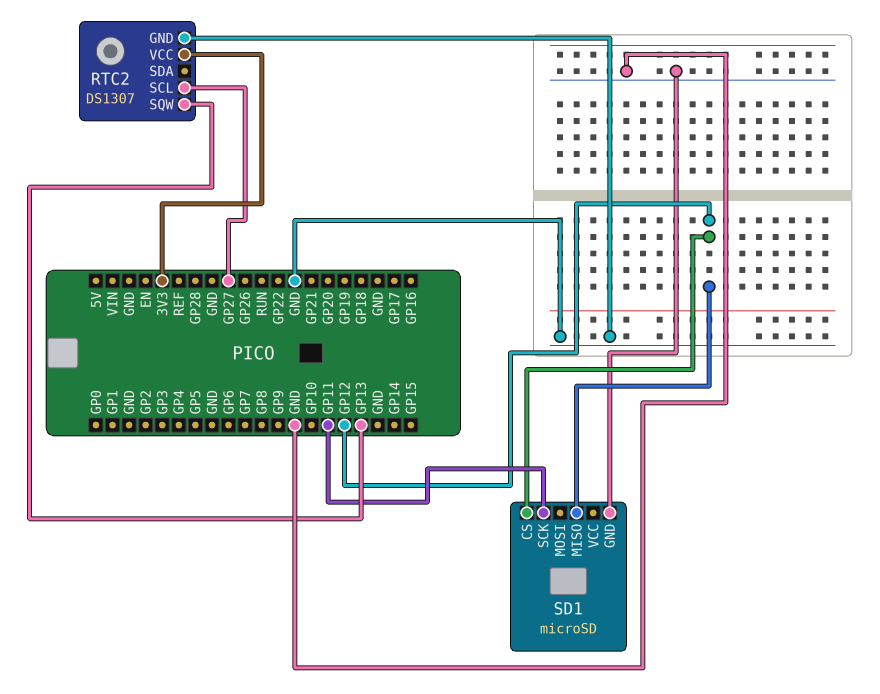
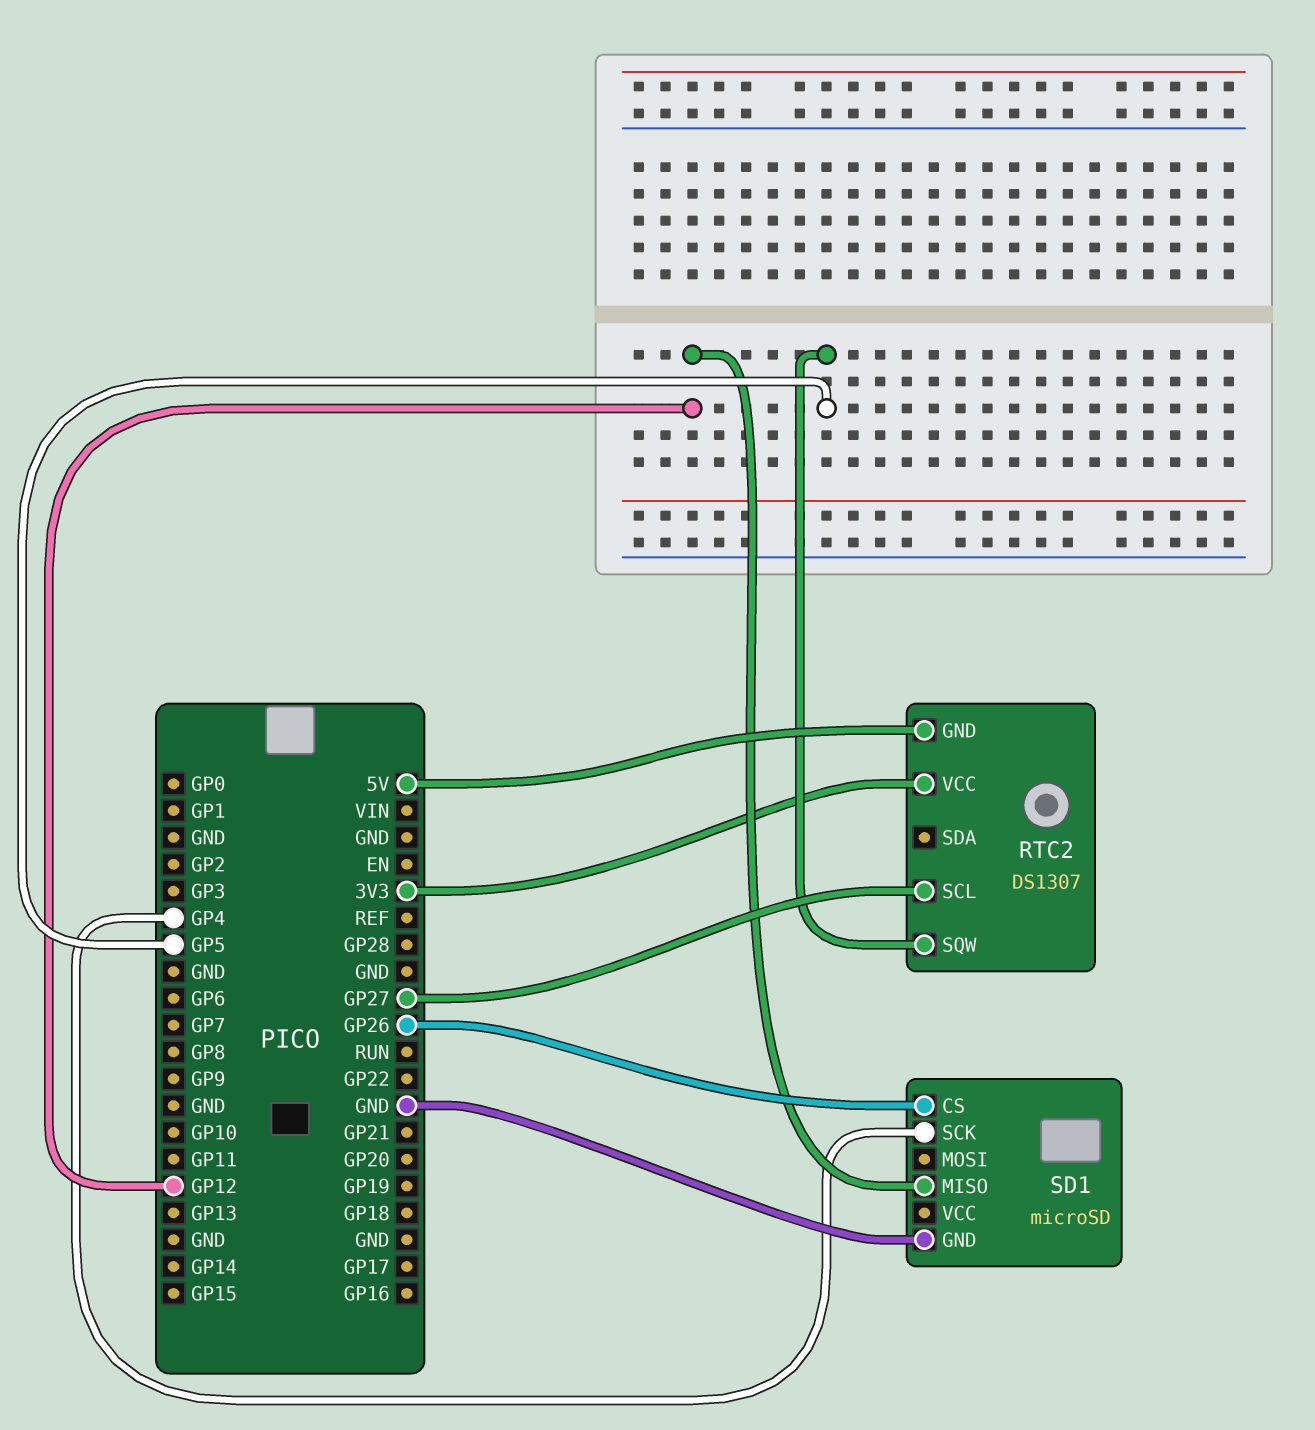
RTC2 pin GND: GND -> 5V
RTC2 pin SQW: GP13 -> GP5
SD1 pin CS: GP12 -> GP26
SD1 pin SCK: GP11 -> GP4

